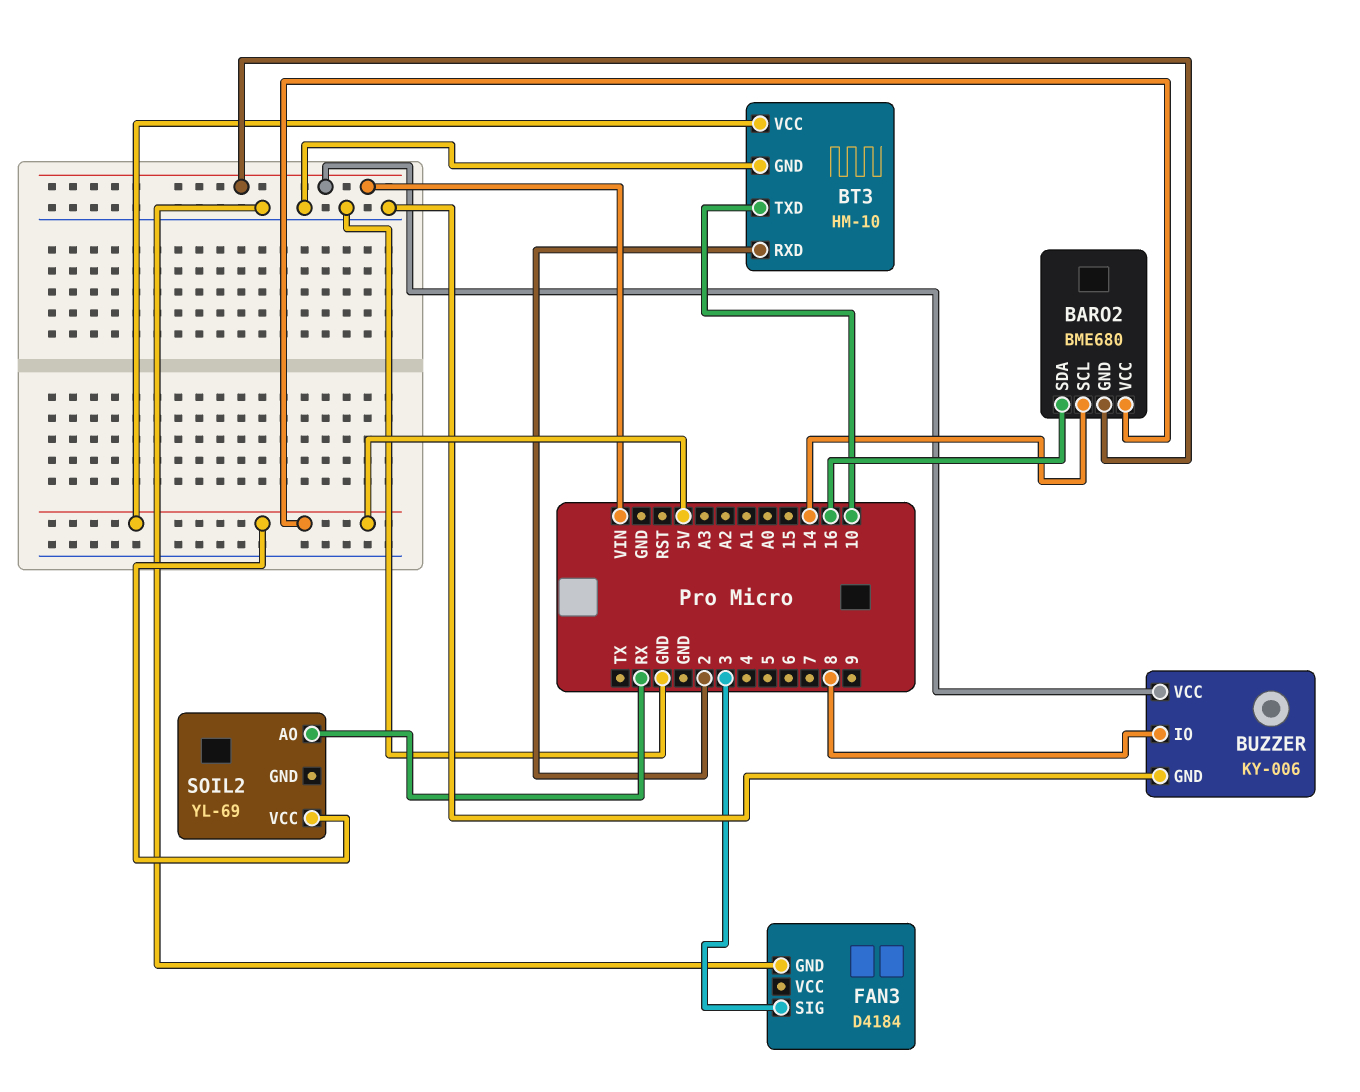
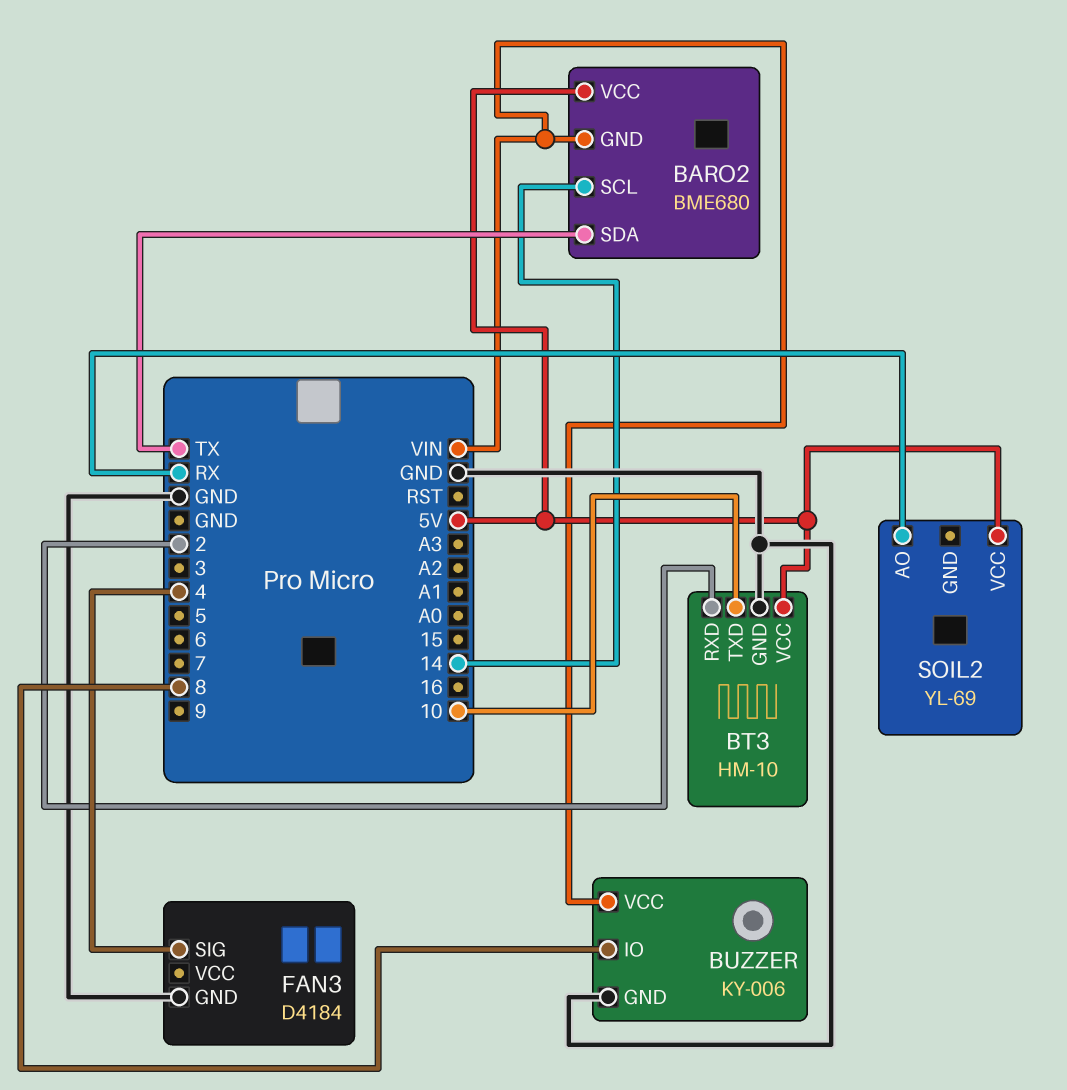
BARO2 pin SDA: 16 -> TX
FAN3 pin SIG: 3 -> 4

